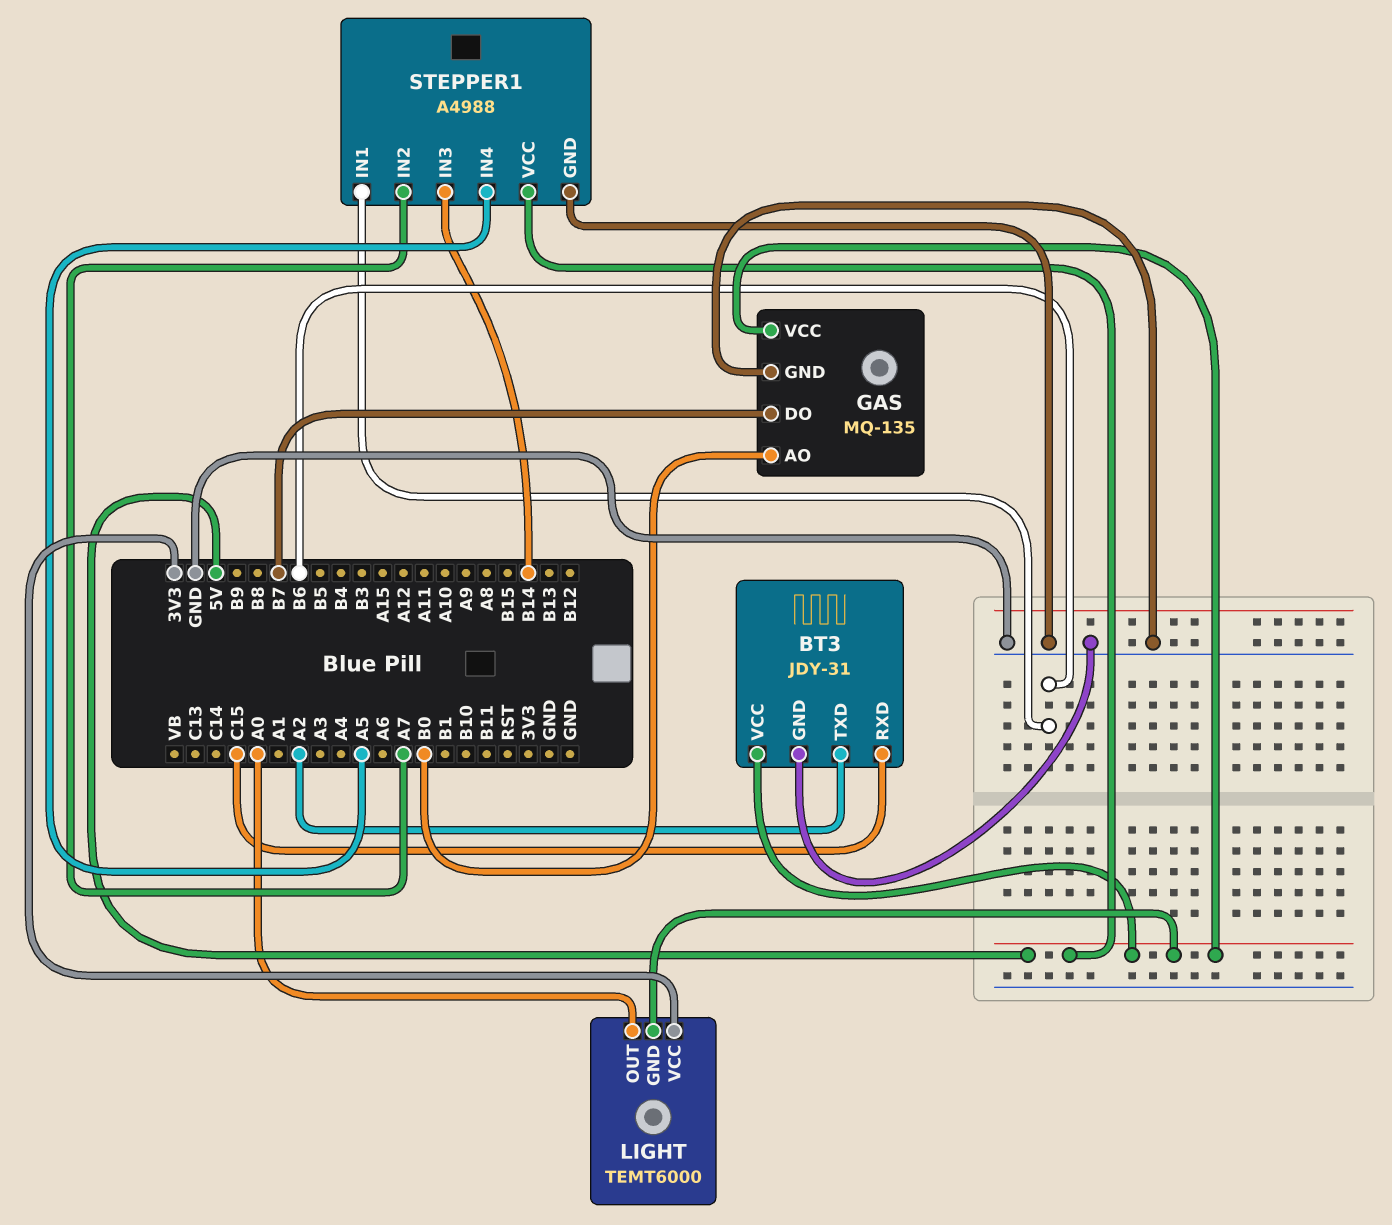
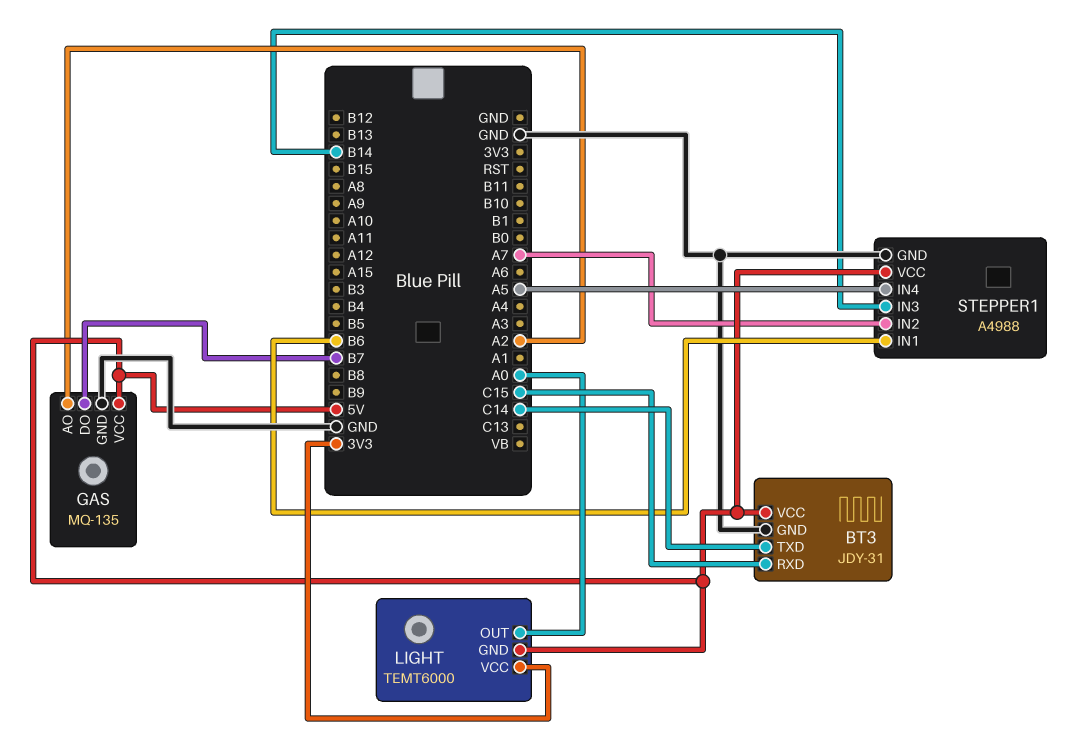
BT3 pin TXD: A2 -> C14
GAS pin AO: B0 -> A2

